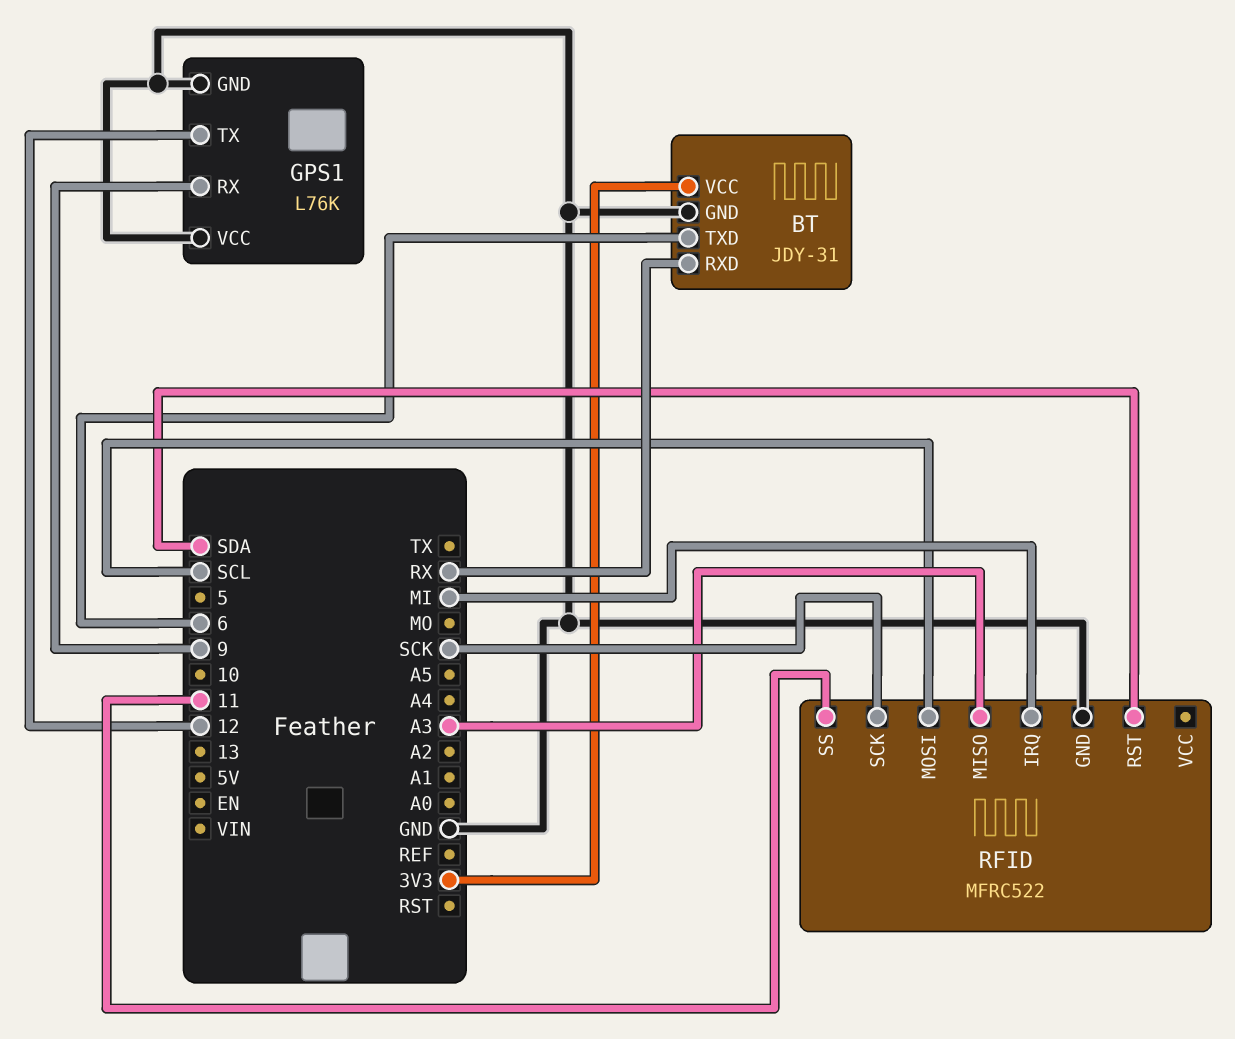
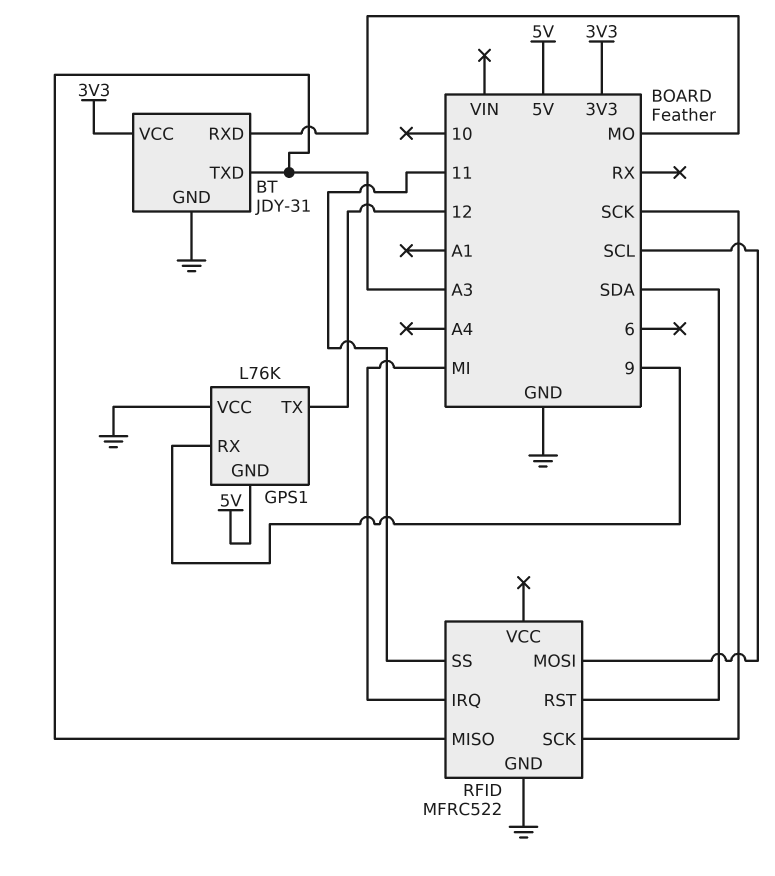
BT pin RXD: RX -> MO
BT pin TXD: 6 -> A3
GPS1 pin GND: GND -> 5V

